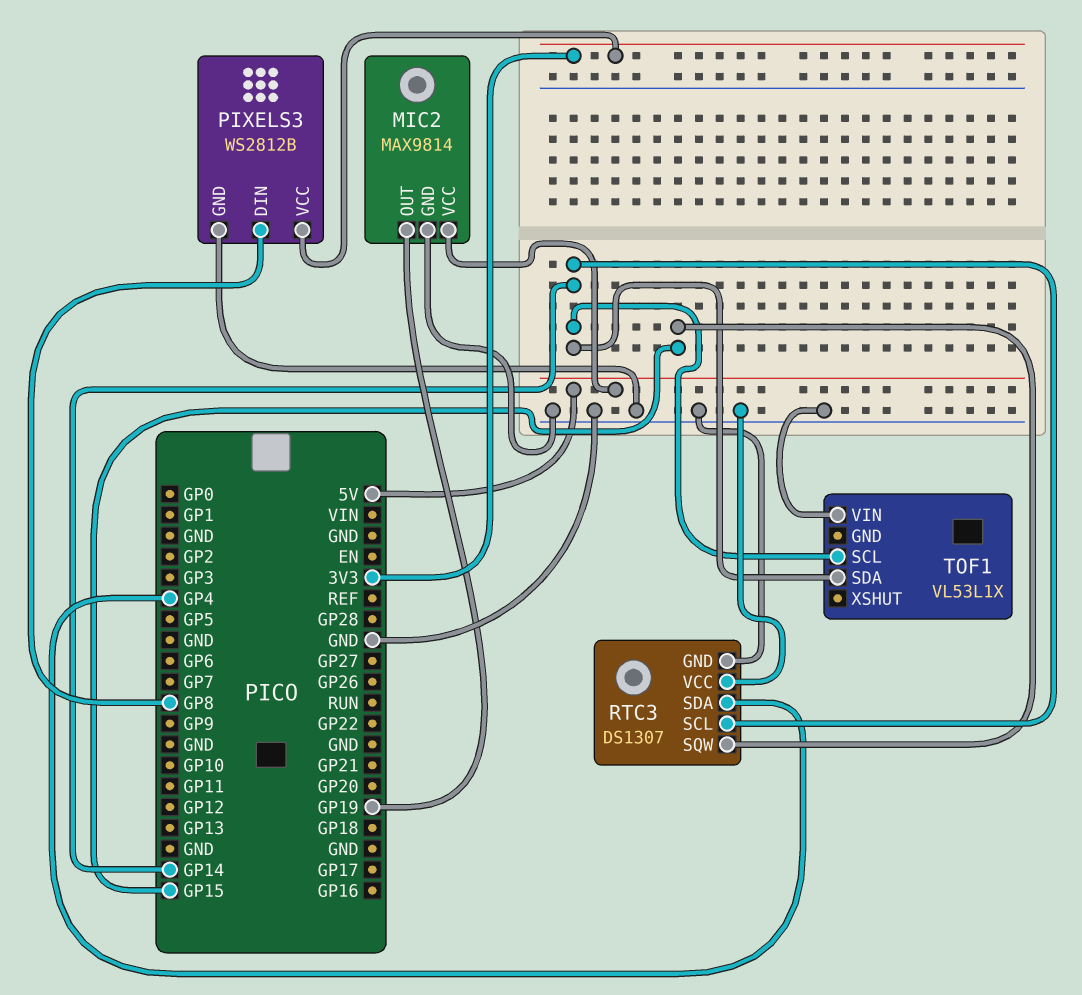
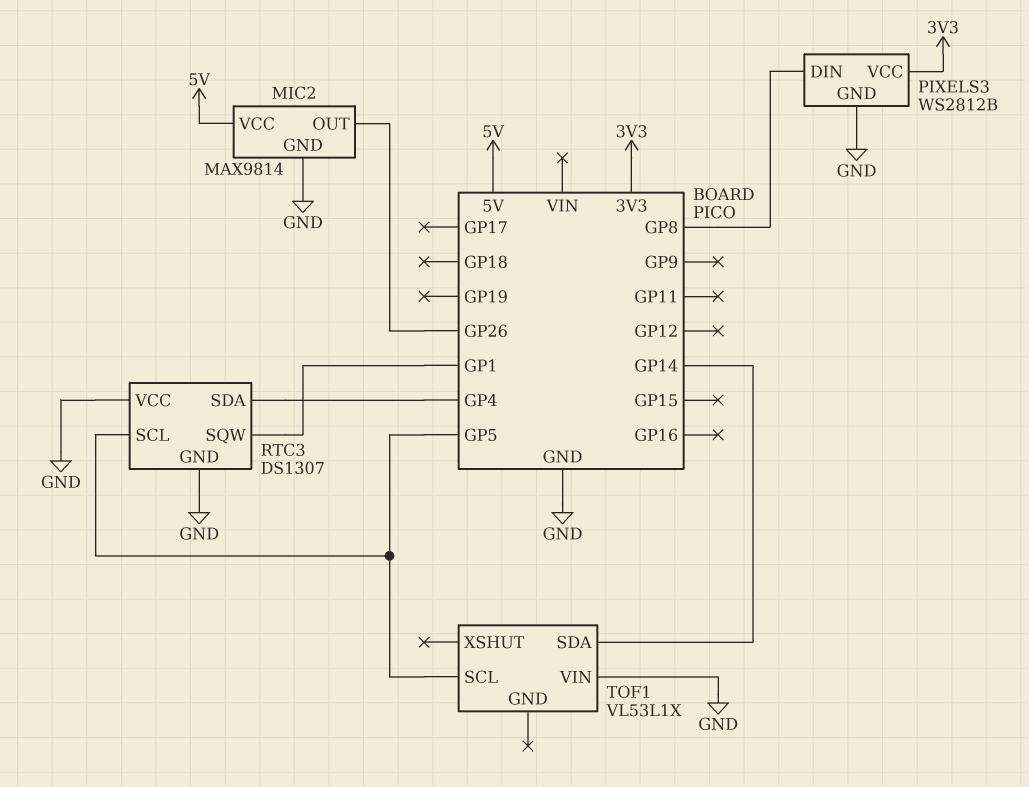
MIC2 pin OUT: GP19 -> GP26
RTC3 pin SCL: GP14 -> GP5
RTC3 pin SQW: GP15 -> GP1
TOF1 pin SCL: GP14 -> GP5

